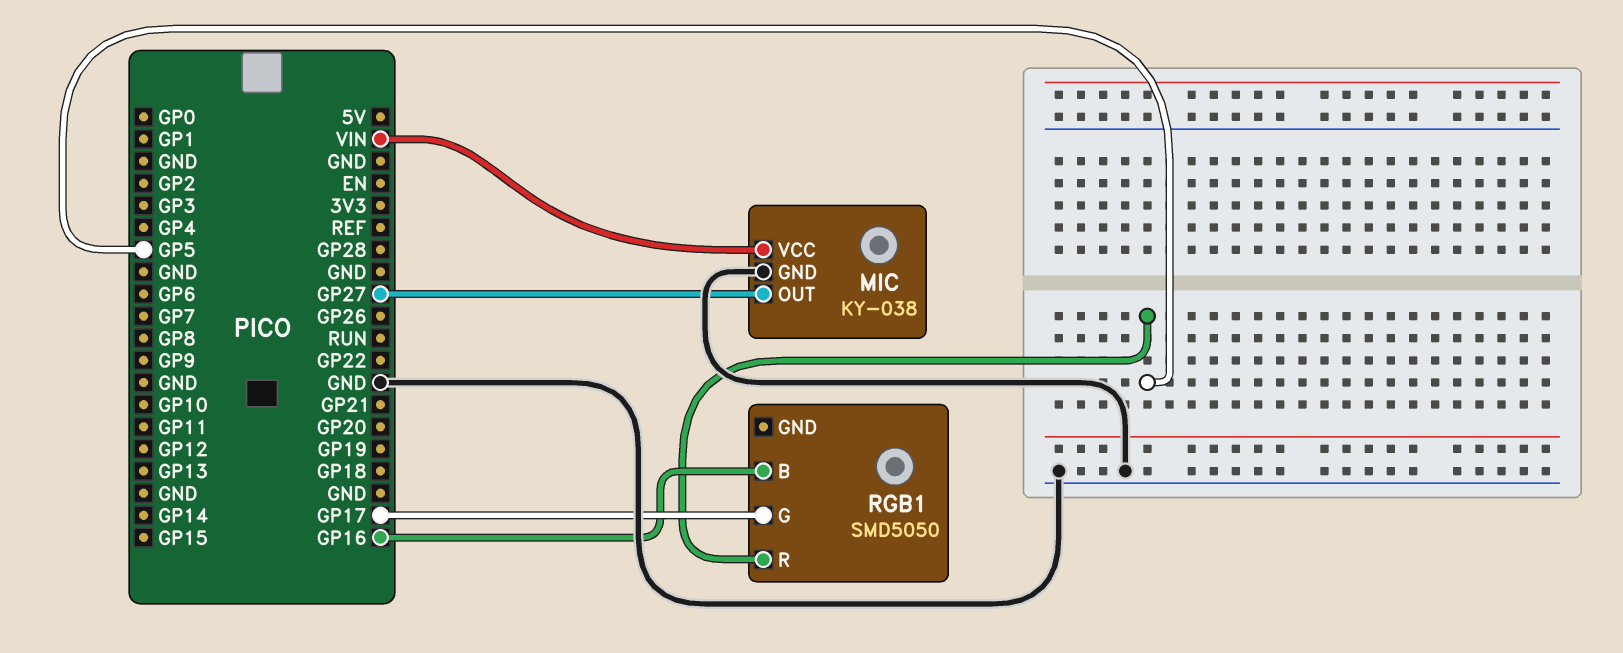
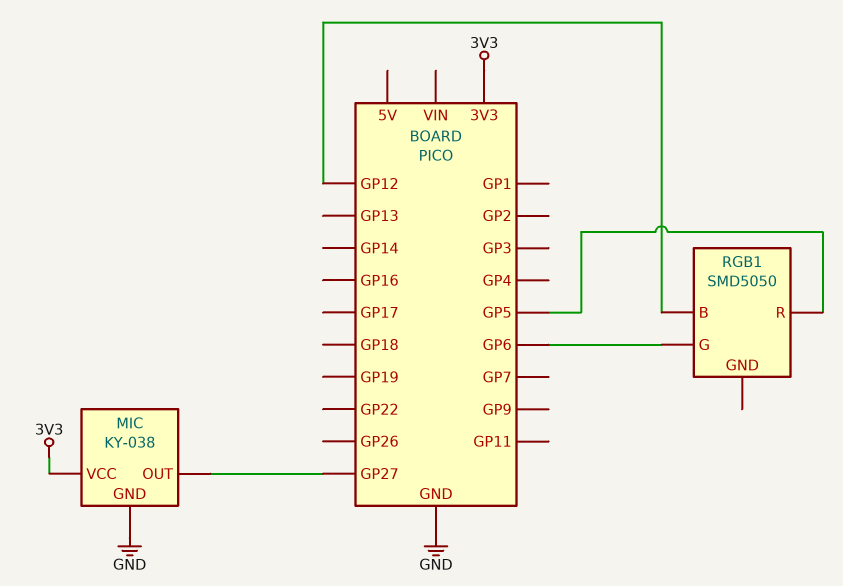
MIC pin VCC: VIN -> 3V3
RGB1 pin B: GP16 -> GP12
RGB1 pin G: GP17 -> GP6

